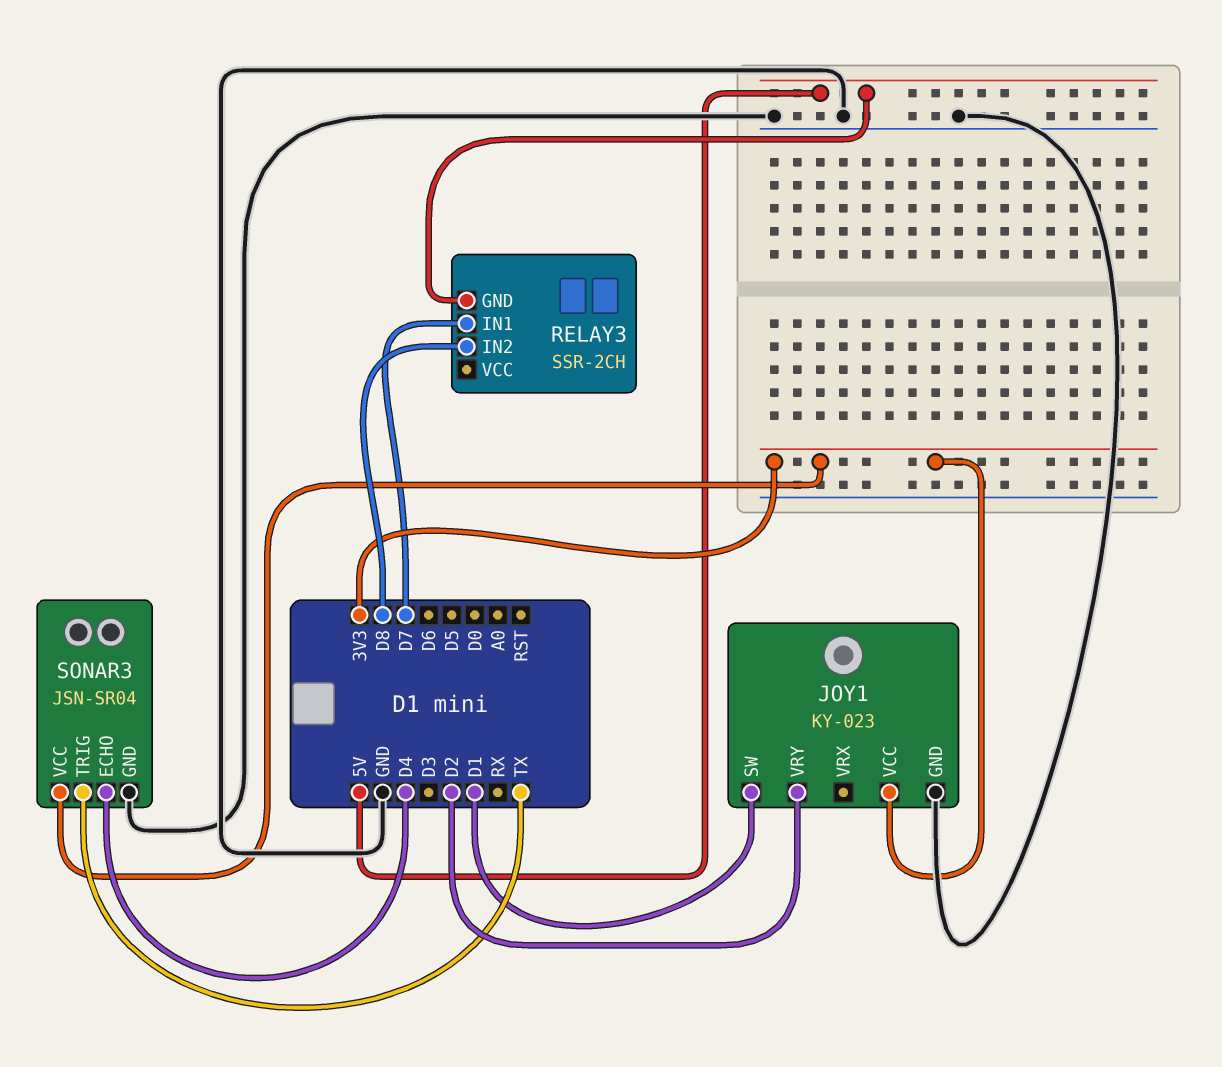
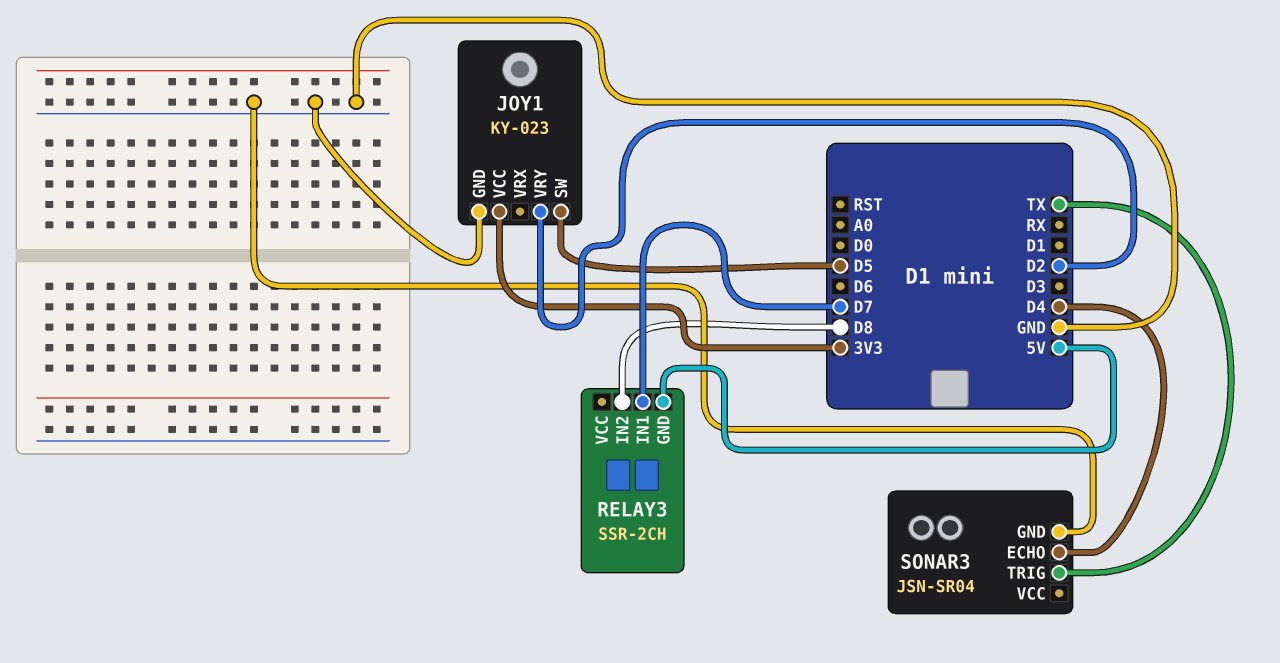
JOY1 pin SW: D1 -> D5
SONAR3 pin VCC: 3V3 -> none

